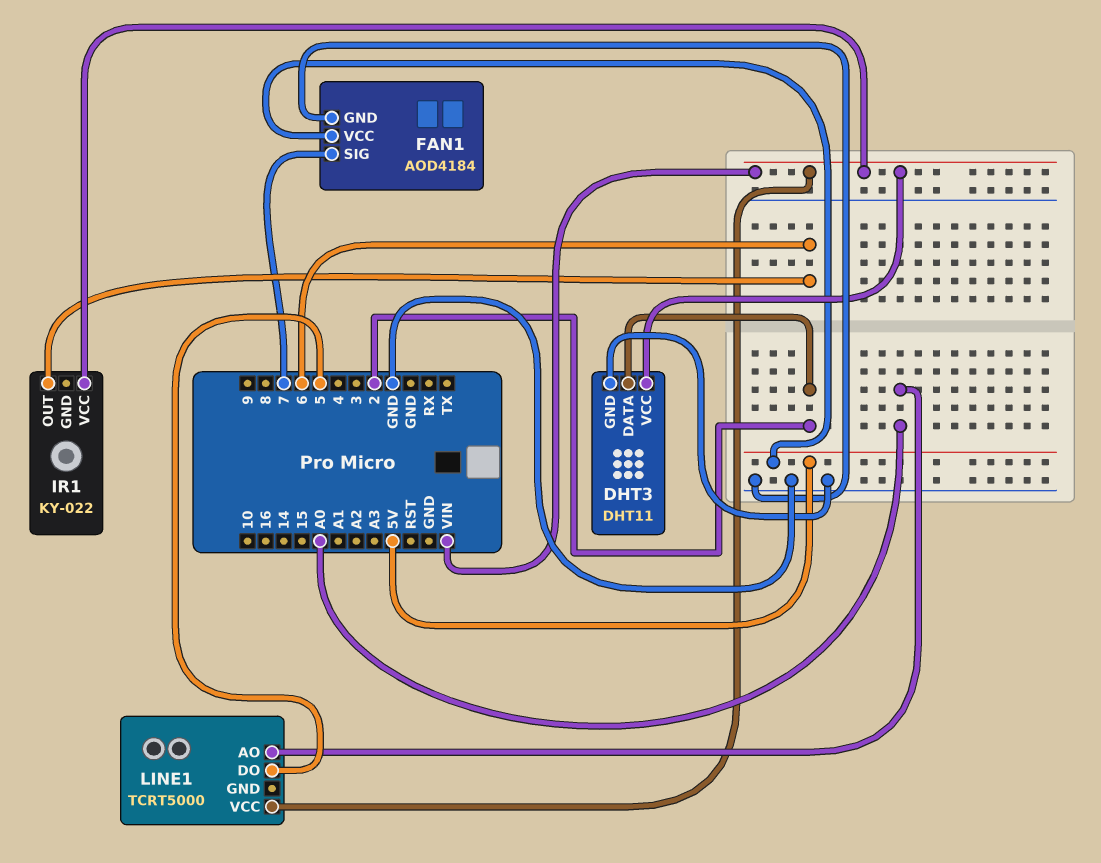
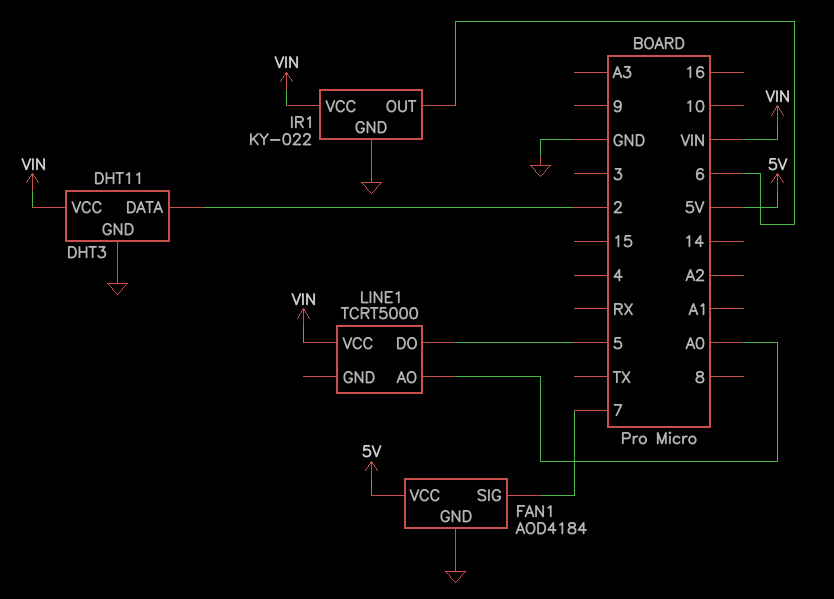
IR1 pin GND: none -> GND

